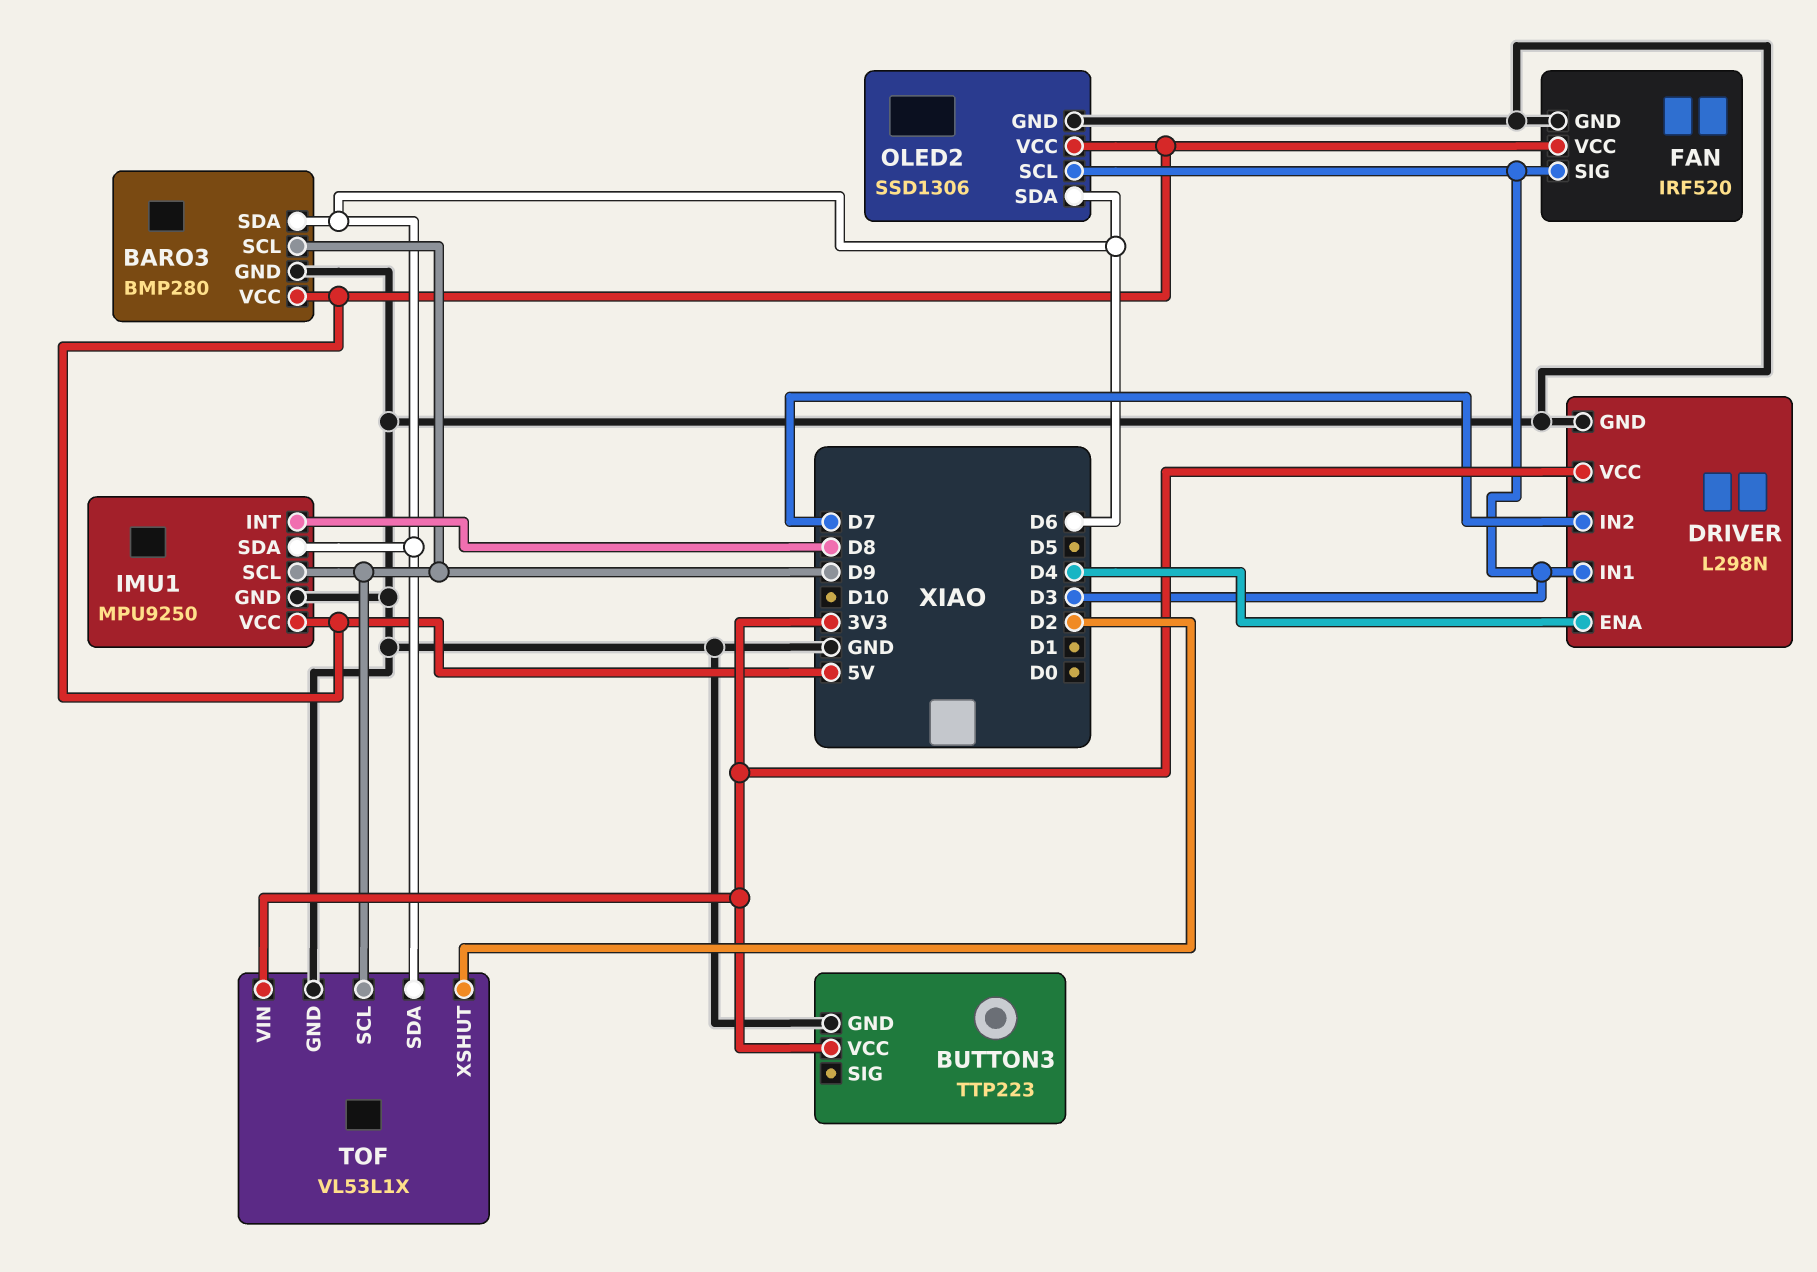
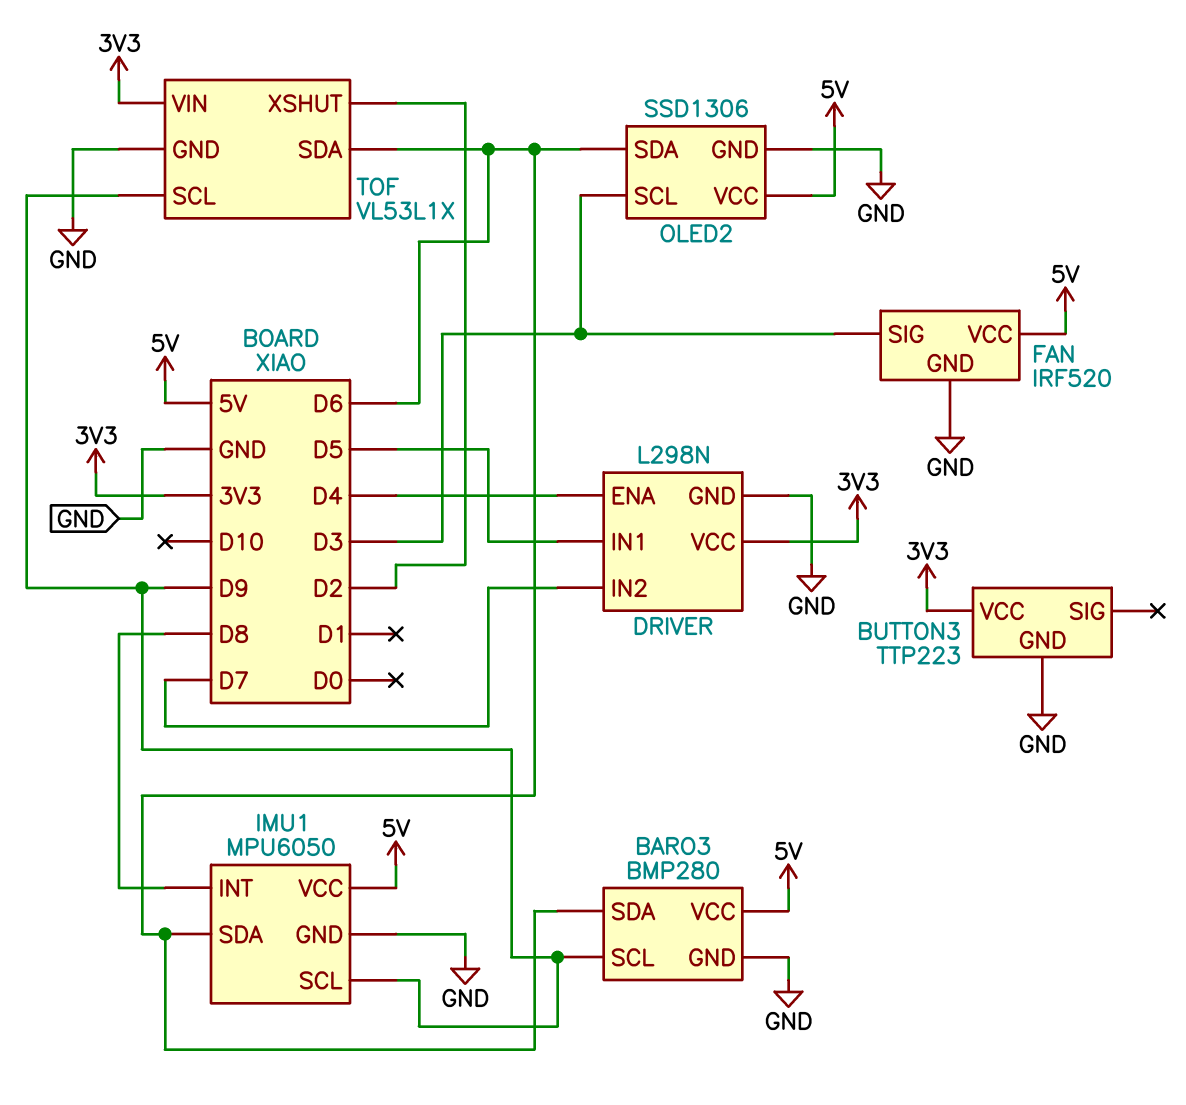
DRIVER pin IN1: D3 -> D5
IMU1: MPU9250 -> MPU6050

